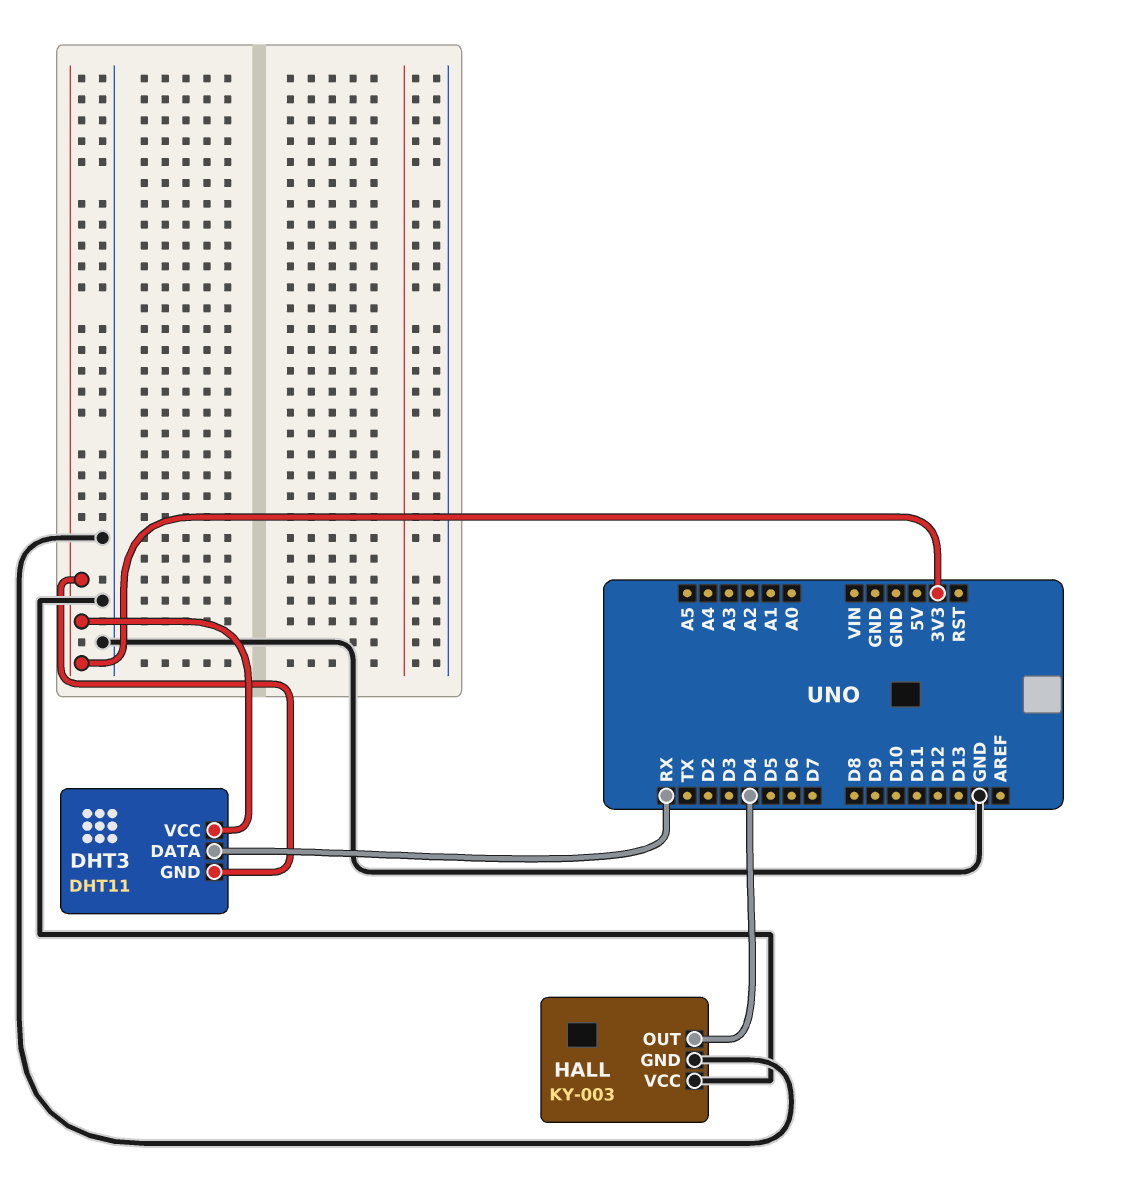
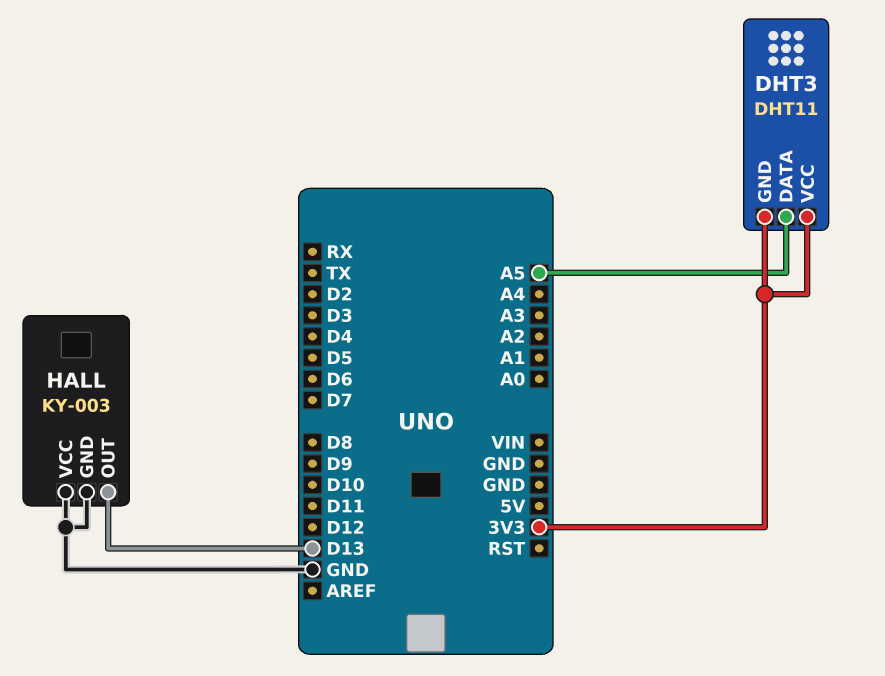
DHT3 pin DATA: RX -> A5
HALL pin OUT: D4 -> D13

